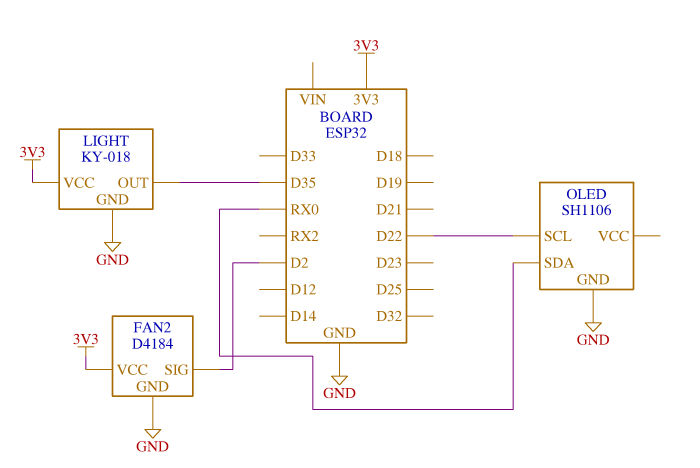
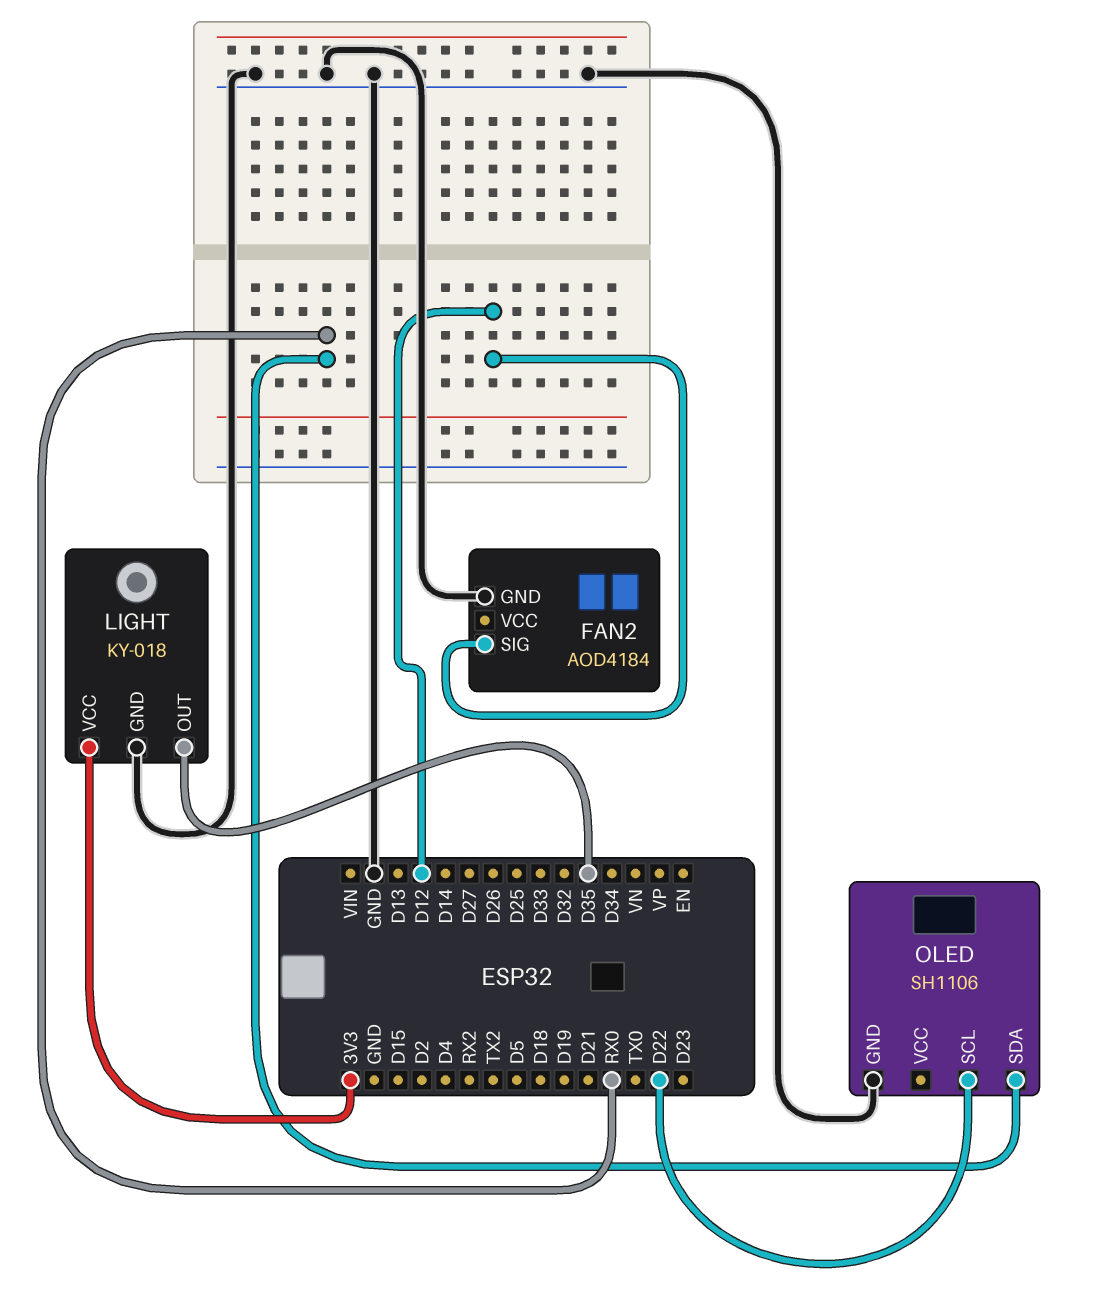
FAN2: D4184 -> AOD4184
FAN2 pin SIG: D2 -> D12
FAN2 pin VCC: 3V3 -> none

